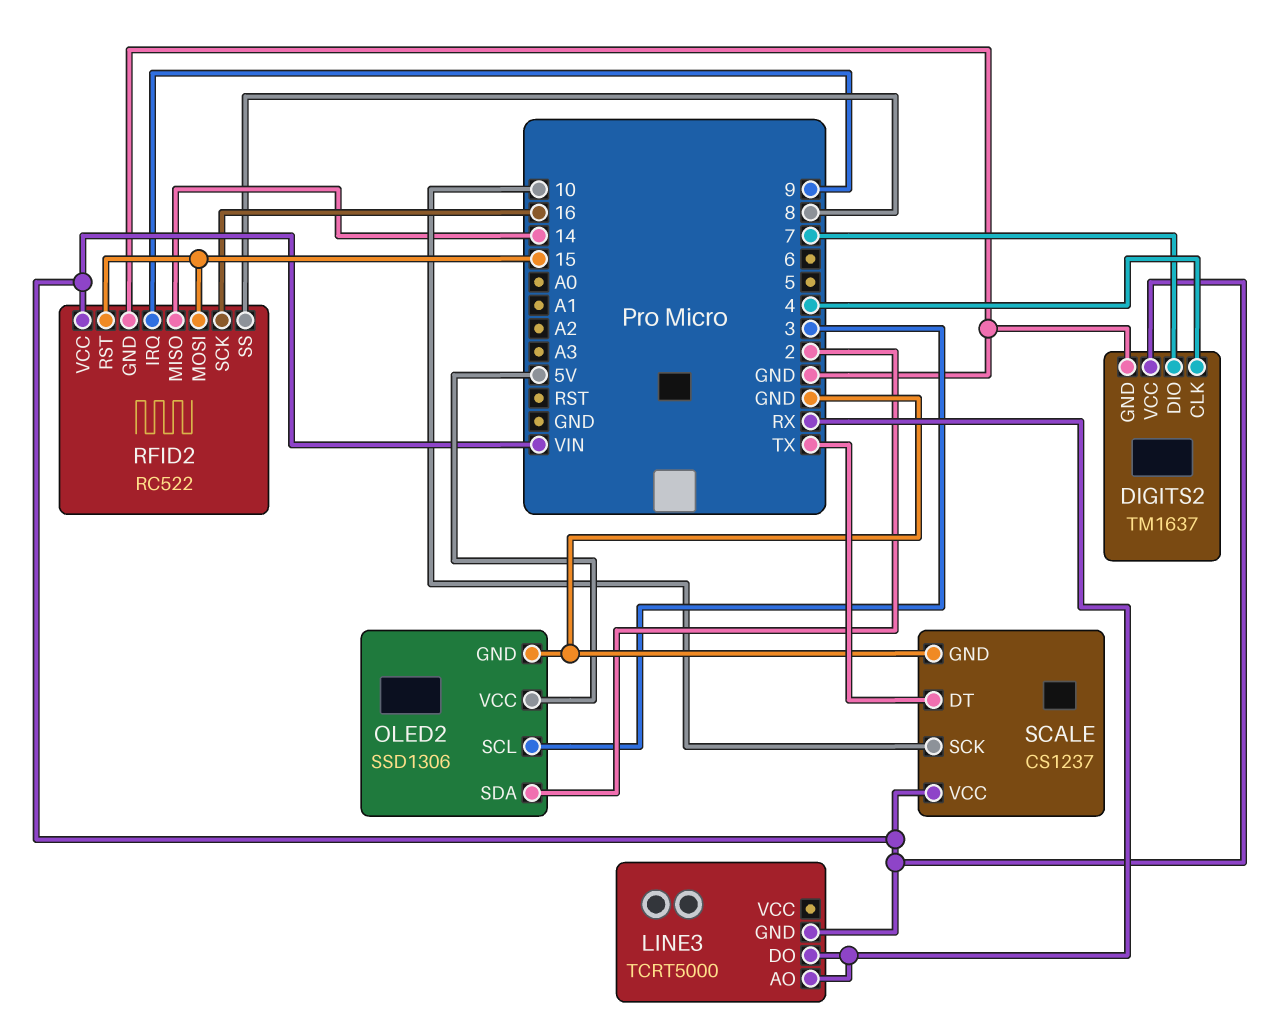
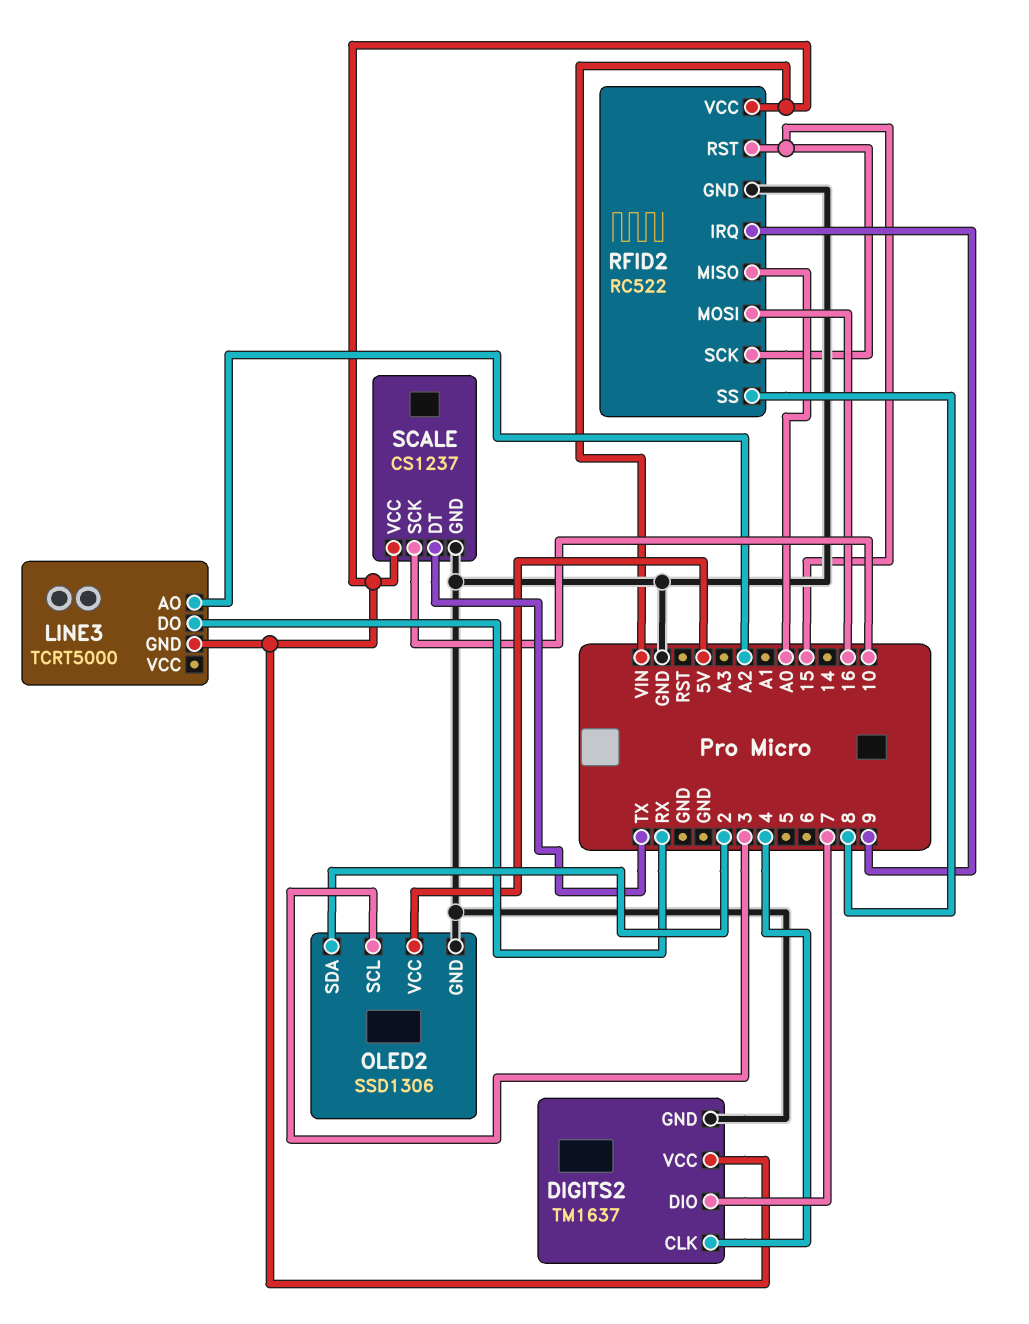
LINE3 pin AO: RX -> A2
RFID2 pin MISO: 14 -> A0
RFID2 pin MOSI: 15 -> 16
RFID2 pin SCK: 16 -> 15

